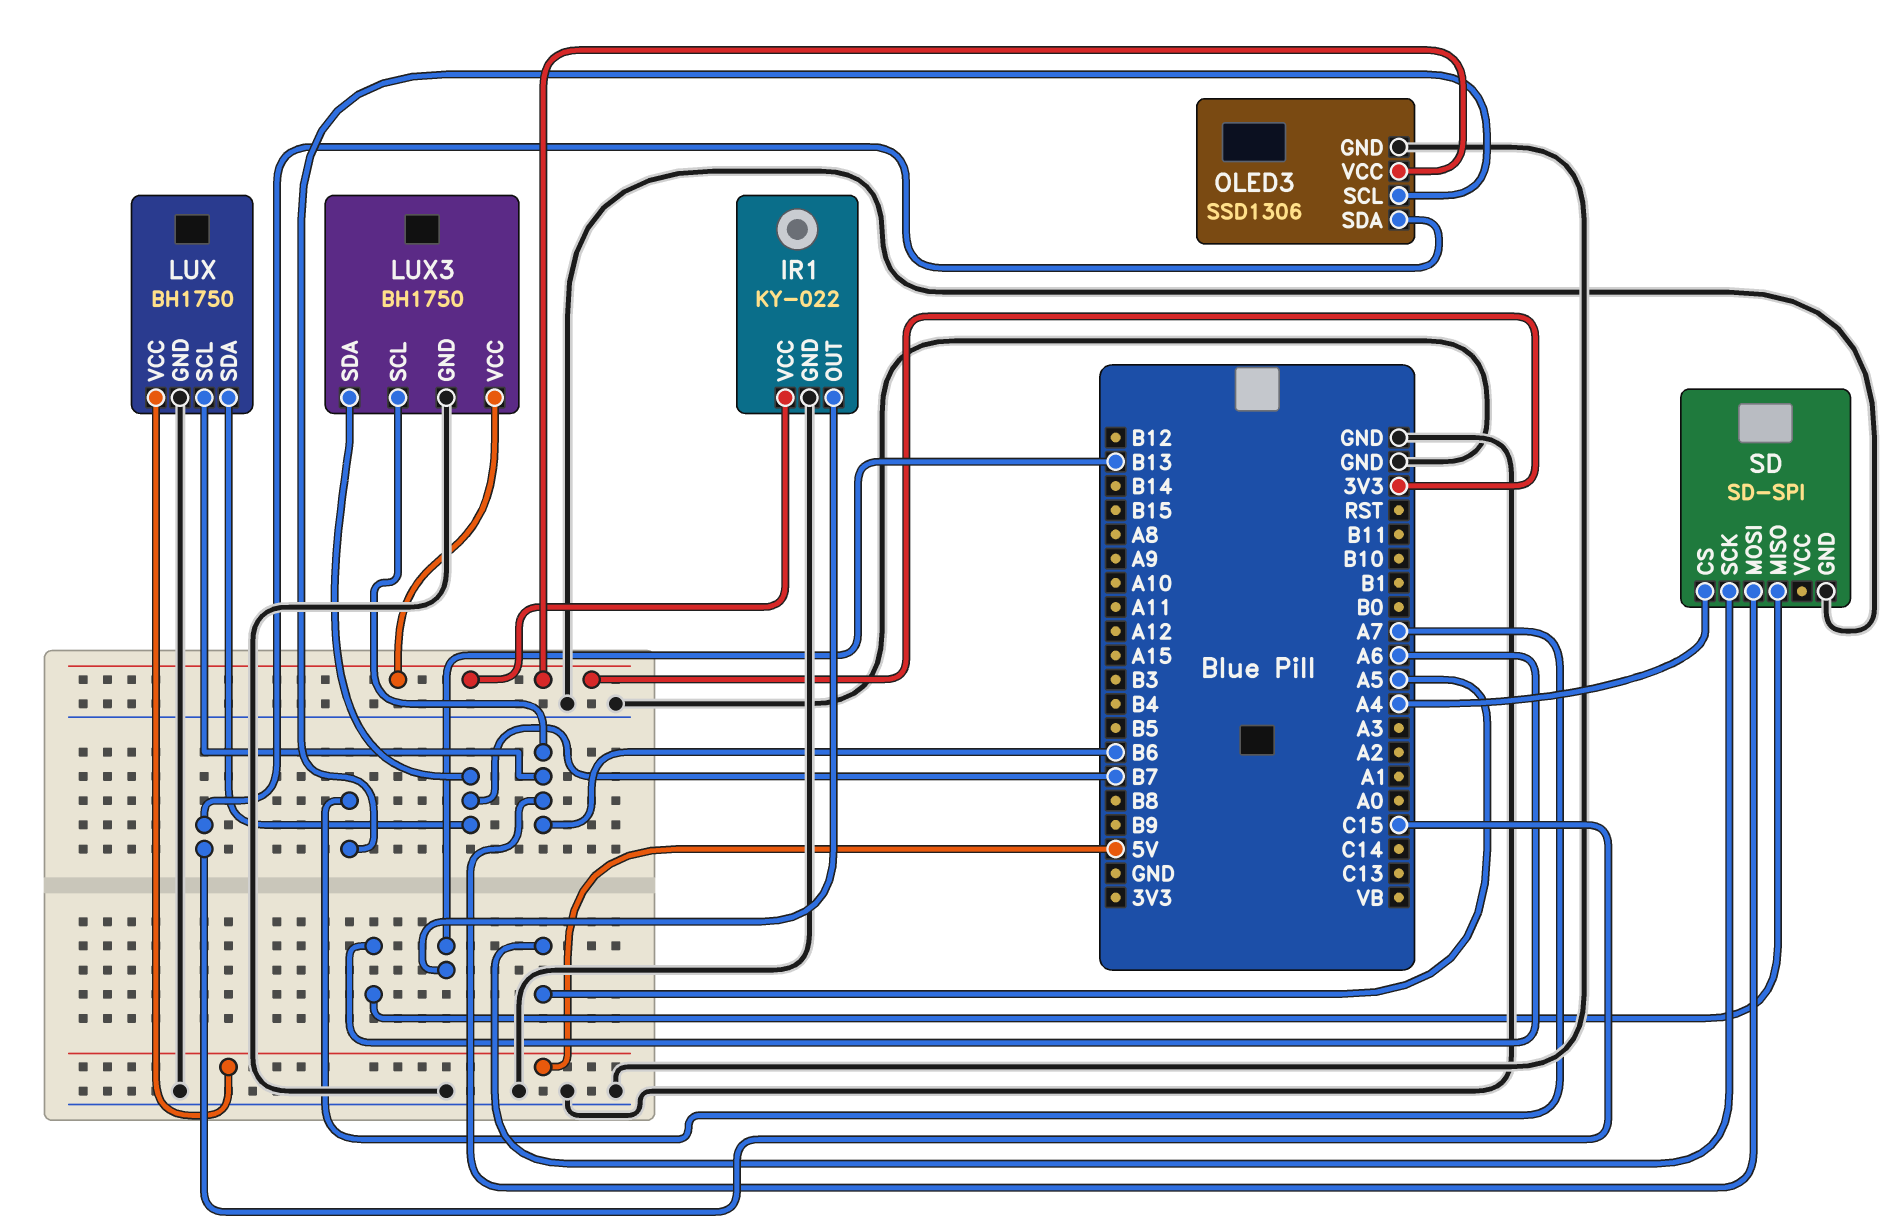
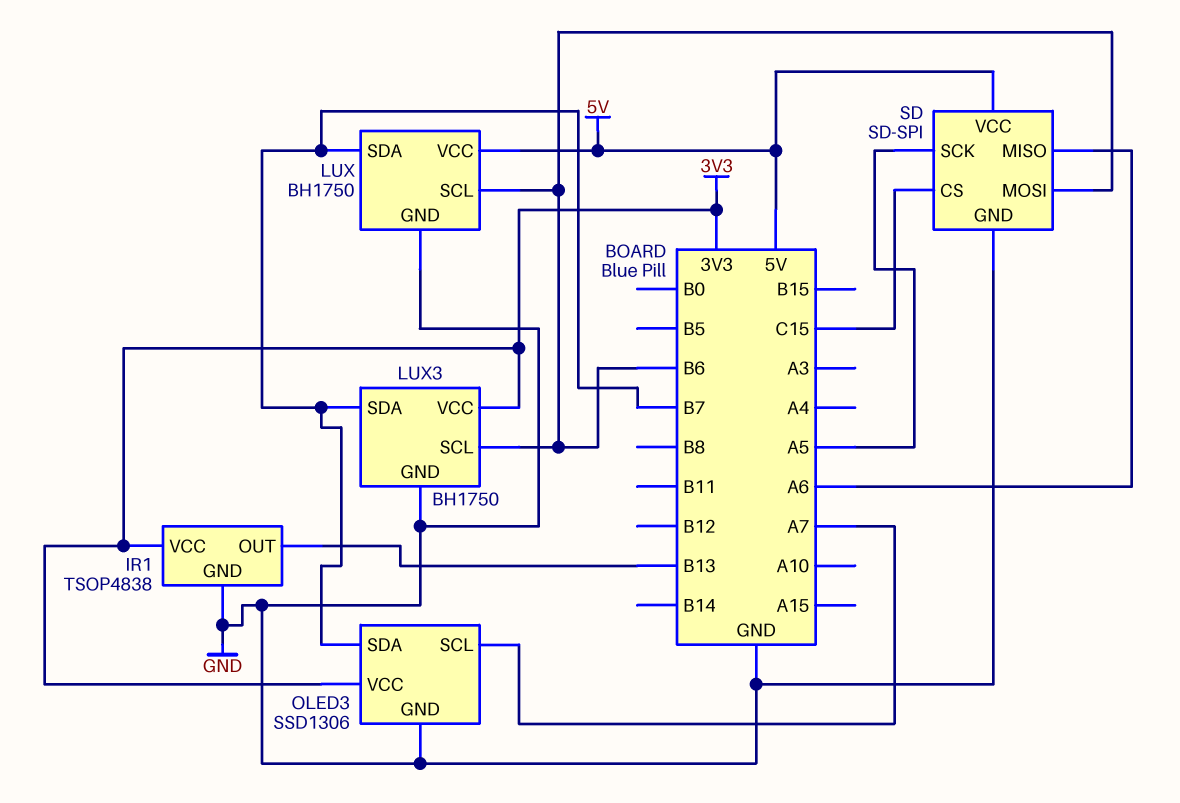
IR1: KY-022 -> TSOP4838
OLED3 pin SDA: C15 -> B7
SD pin CS: A4 -> C15
SD pin VCC: none -> 5V

